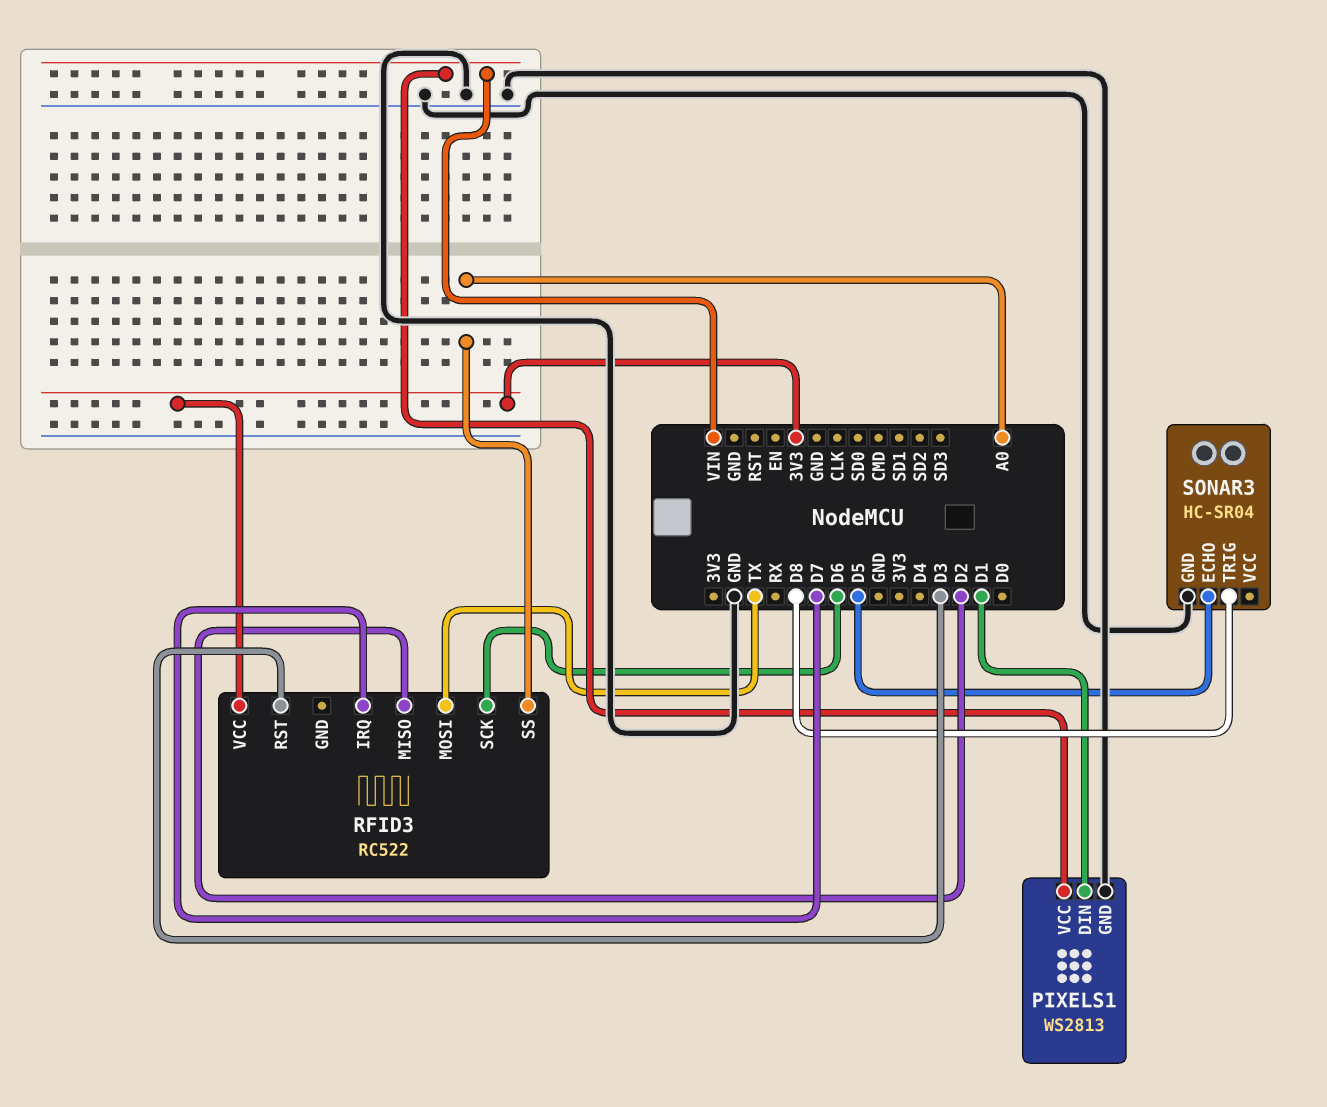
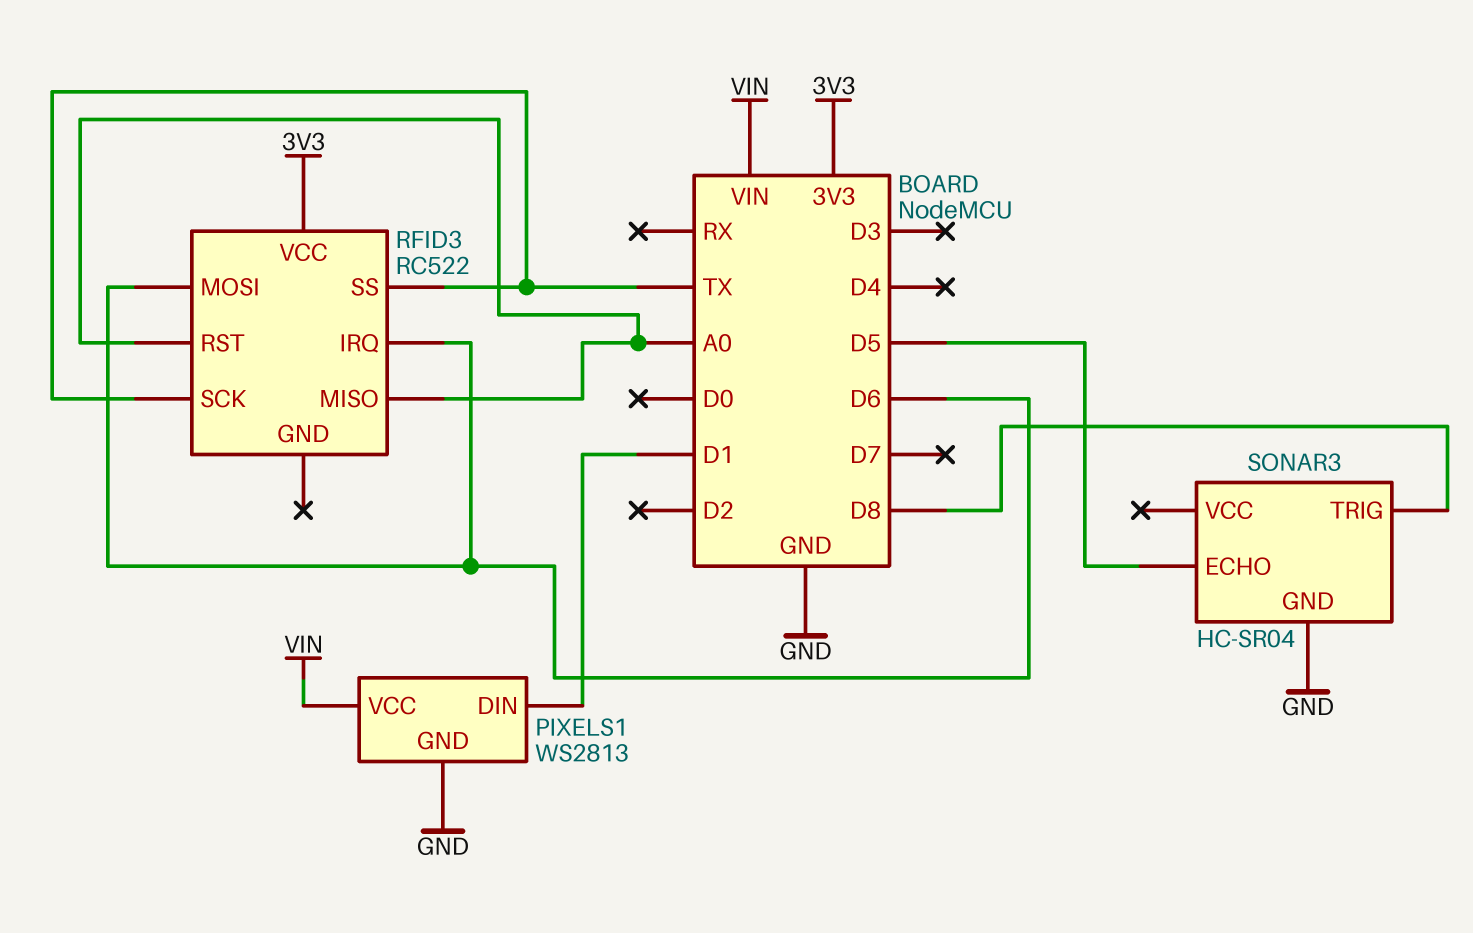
RFID3 pin IRQ: D7 -> D6
RFID3 pin MISO: D2 -> A0
RFID3 pin MOSI: TX -> D6
RFID3 pin RST: D3 -> A0
RFID3 pin SCK: D6 -> TX
RFID3 pin SS: A0 -> TX

